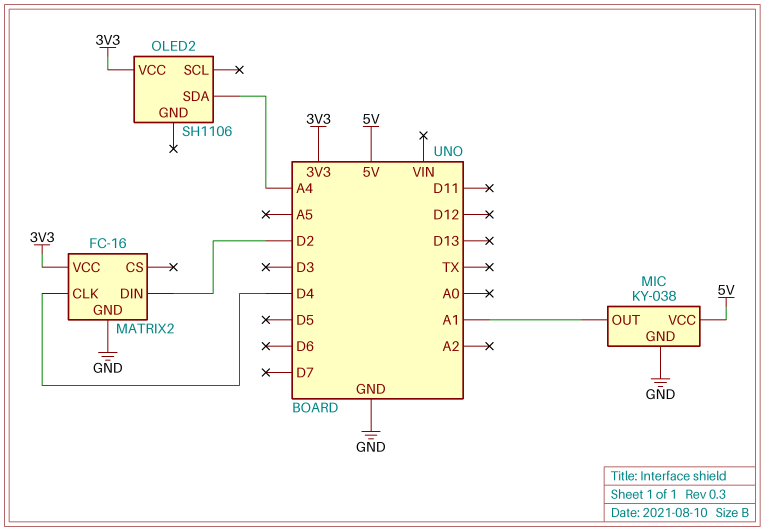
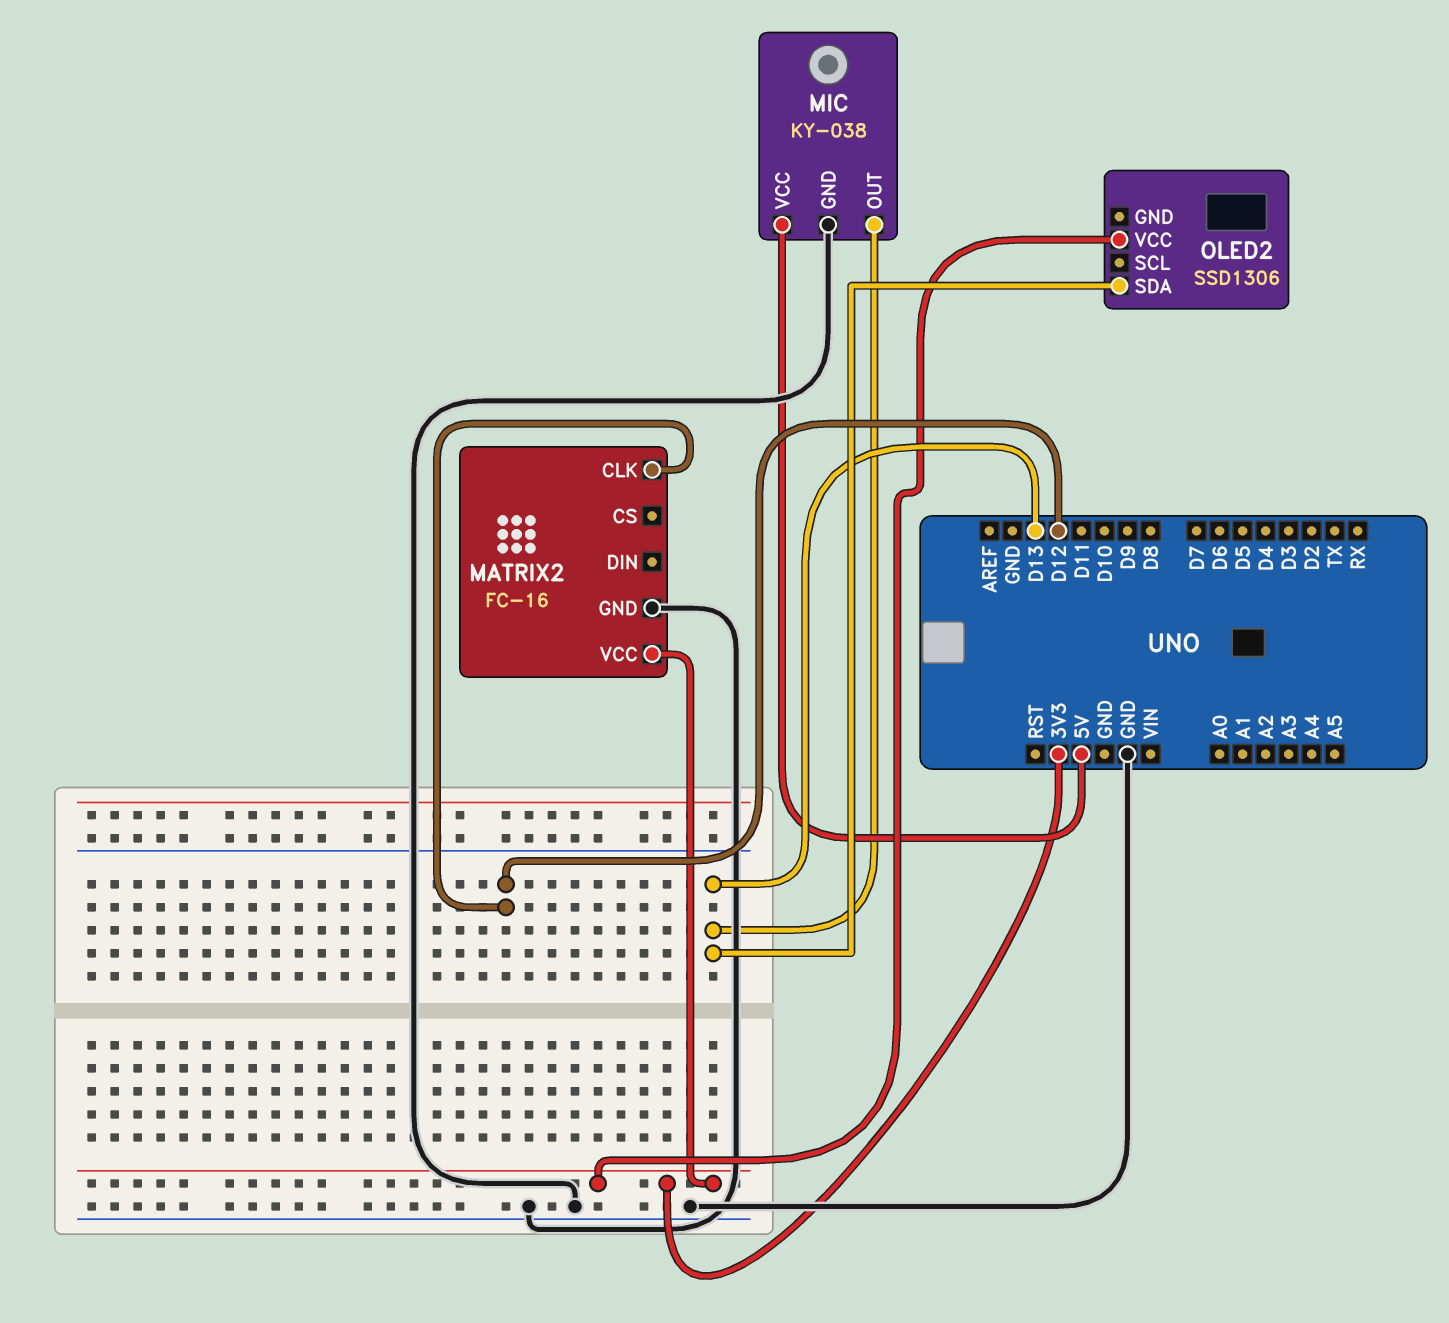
MATRIX2 pin CLK: D4 -> D12
MATRIX2 pin DIN: D2 -> none
MIC pin OUT: A1 -> D13
OLED2: SH1106 -> SSD1306
OLED2 pin SDA: A4 -> D13

